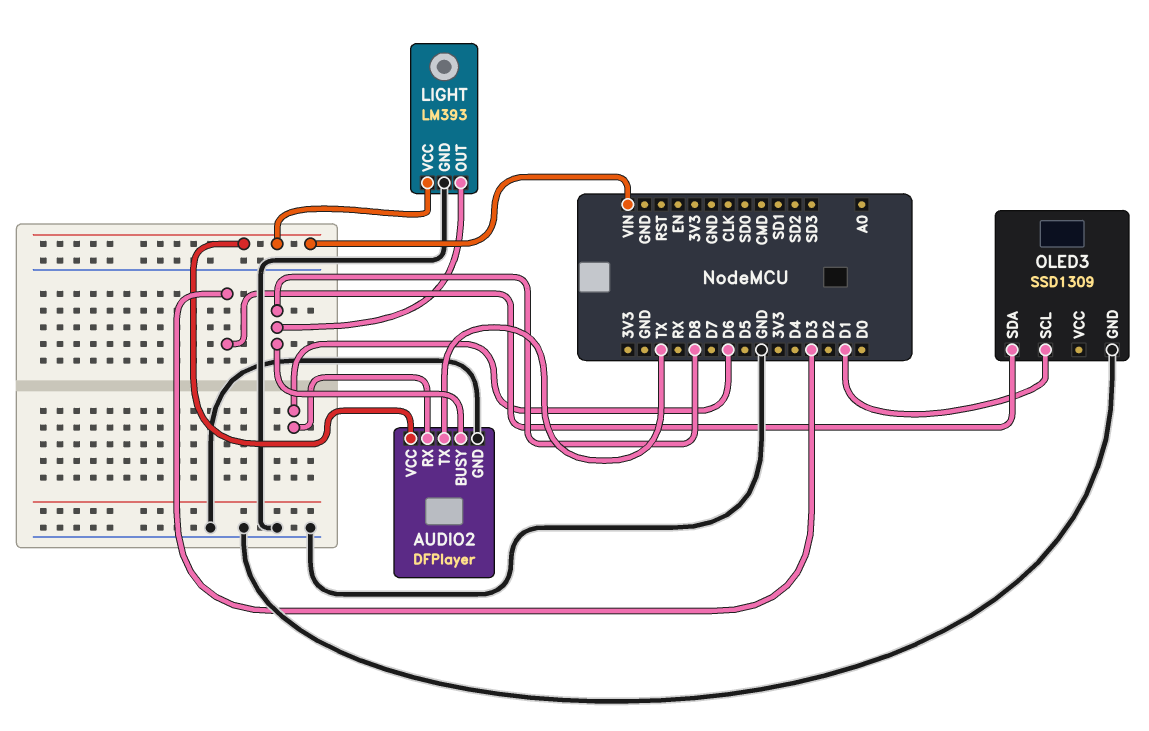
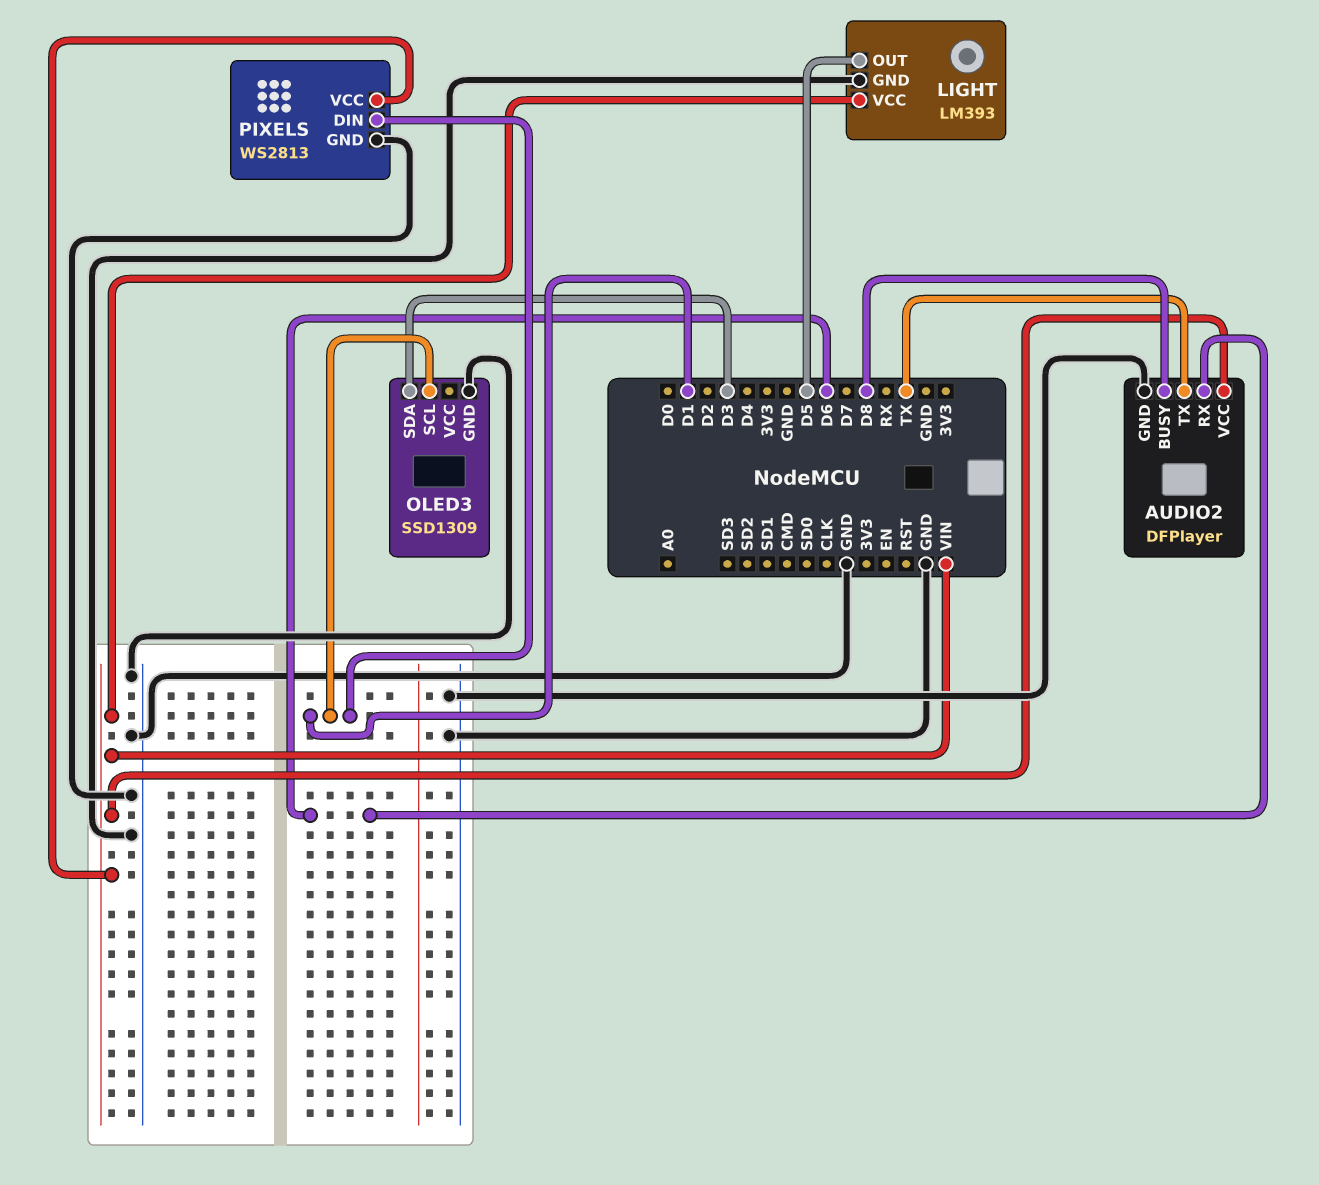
LIGHT pin OUT: D8 -> D5
PIXELS: none -> WS2813
PIXELS pin DIN: none -> D1
PIXELS pin GND: none -> GND
PIXELS pin VCC: none -> VIN

